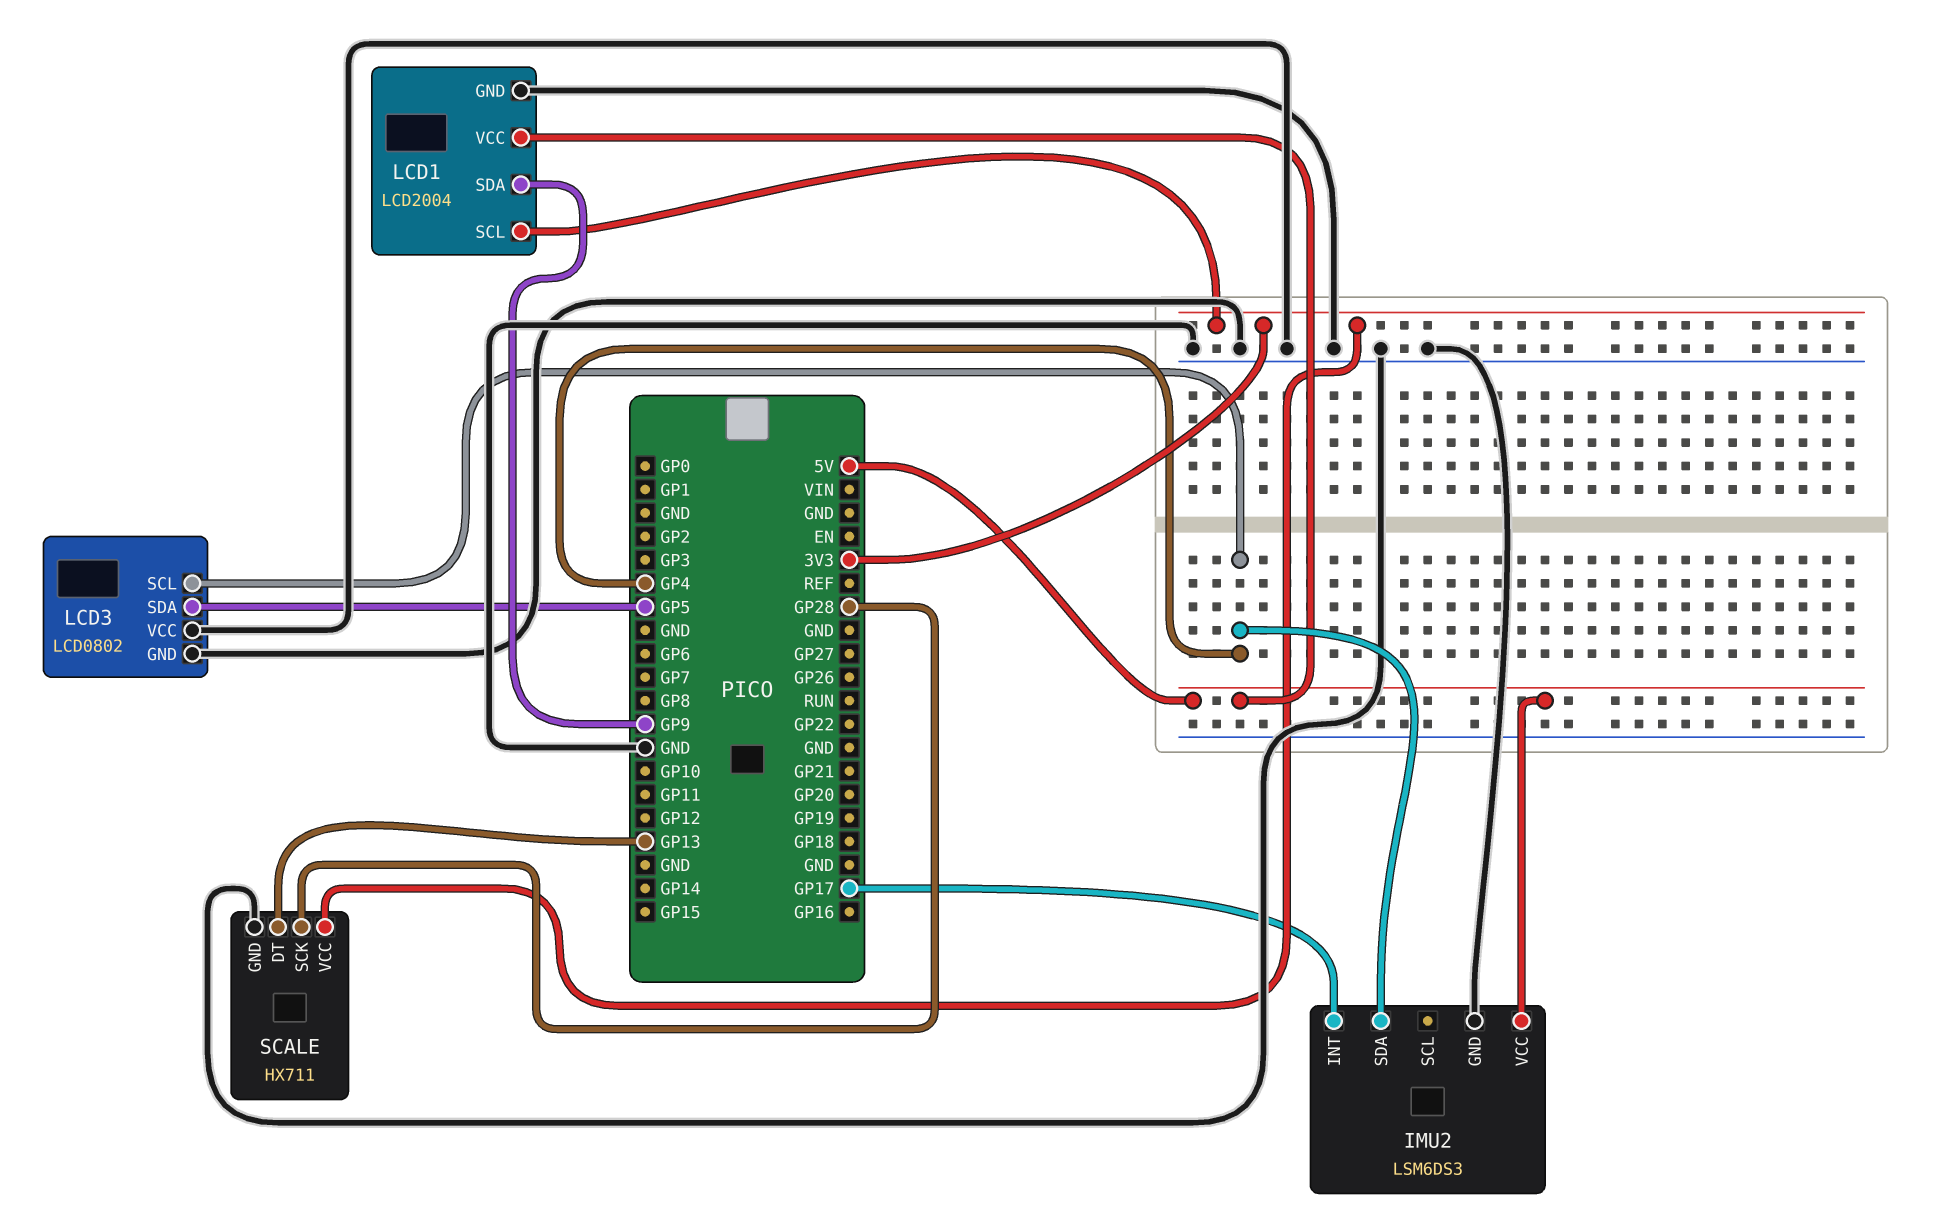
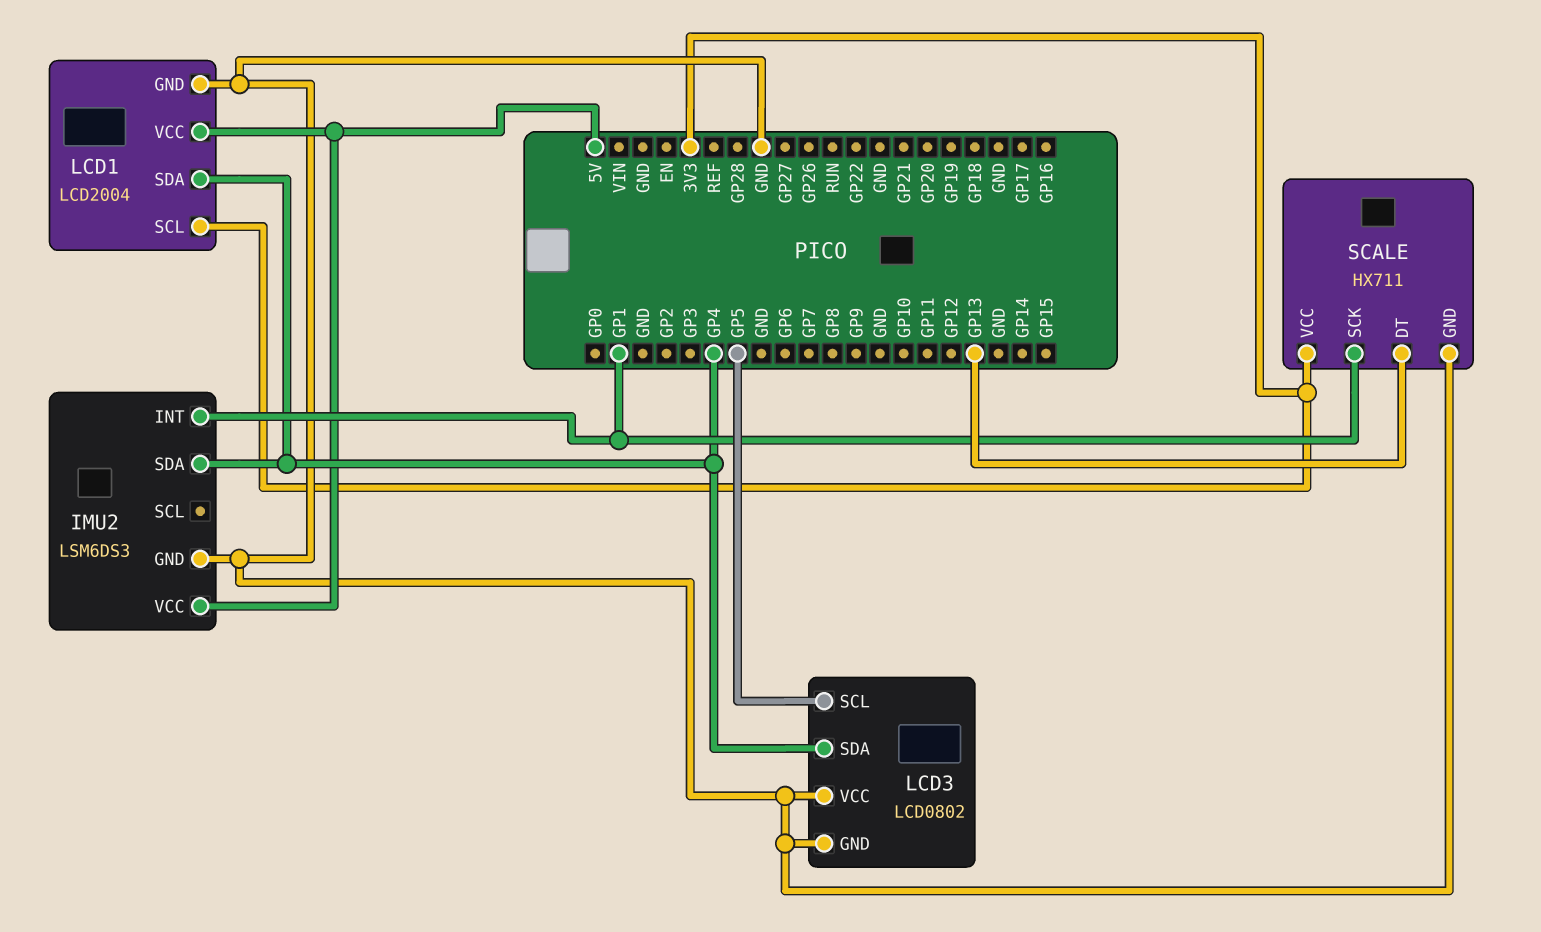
IMU2 pin INT: GP17 -> GP1
LCD1 pin SDA: GP9 -> GP4
LCD3 pin SCL: GP4 -> GP5
LCD3 pin SDA: GP5 -> GP4
SCALE pin SCK: GP28 -> GP1

